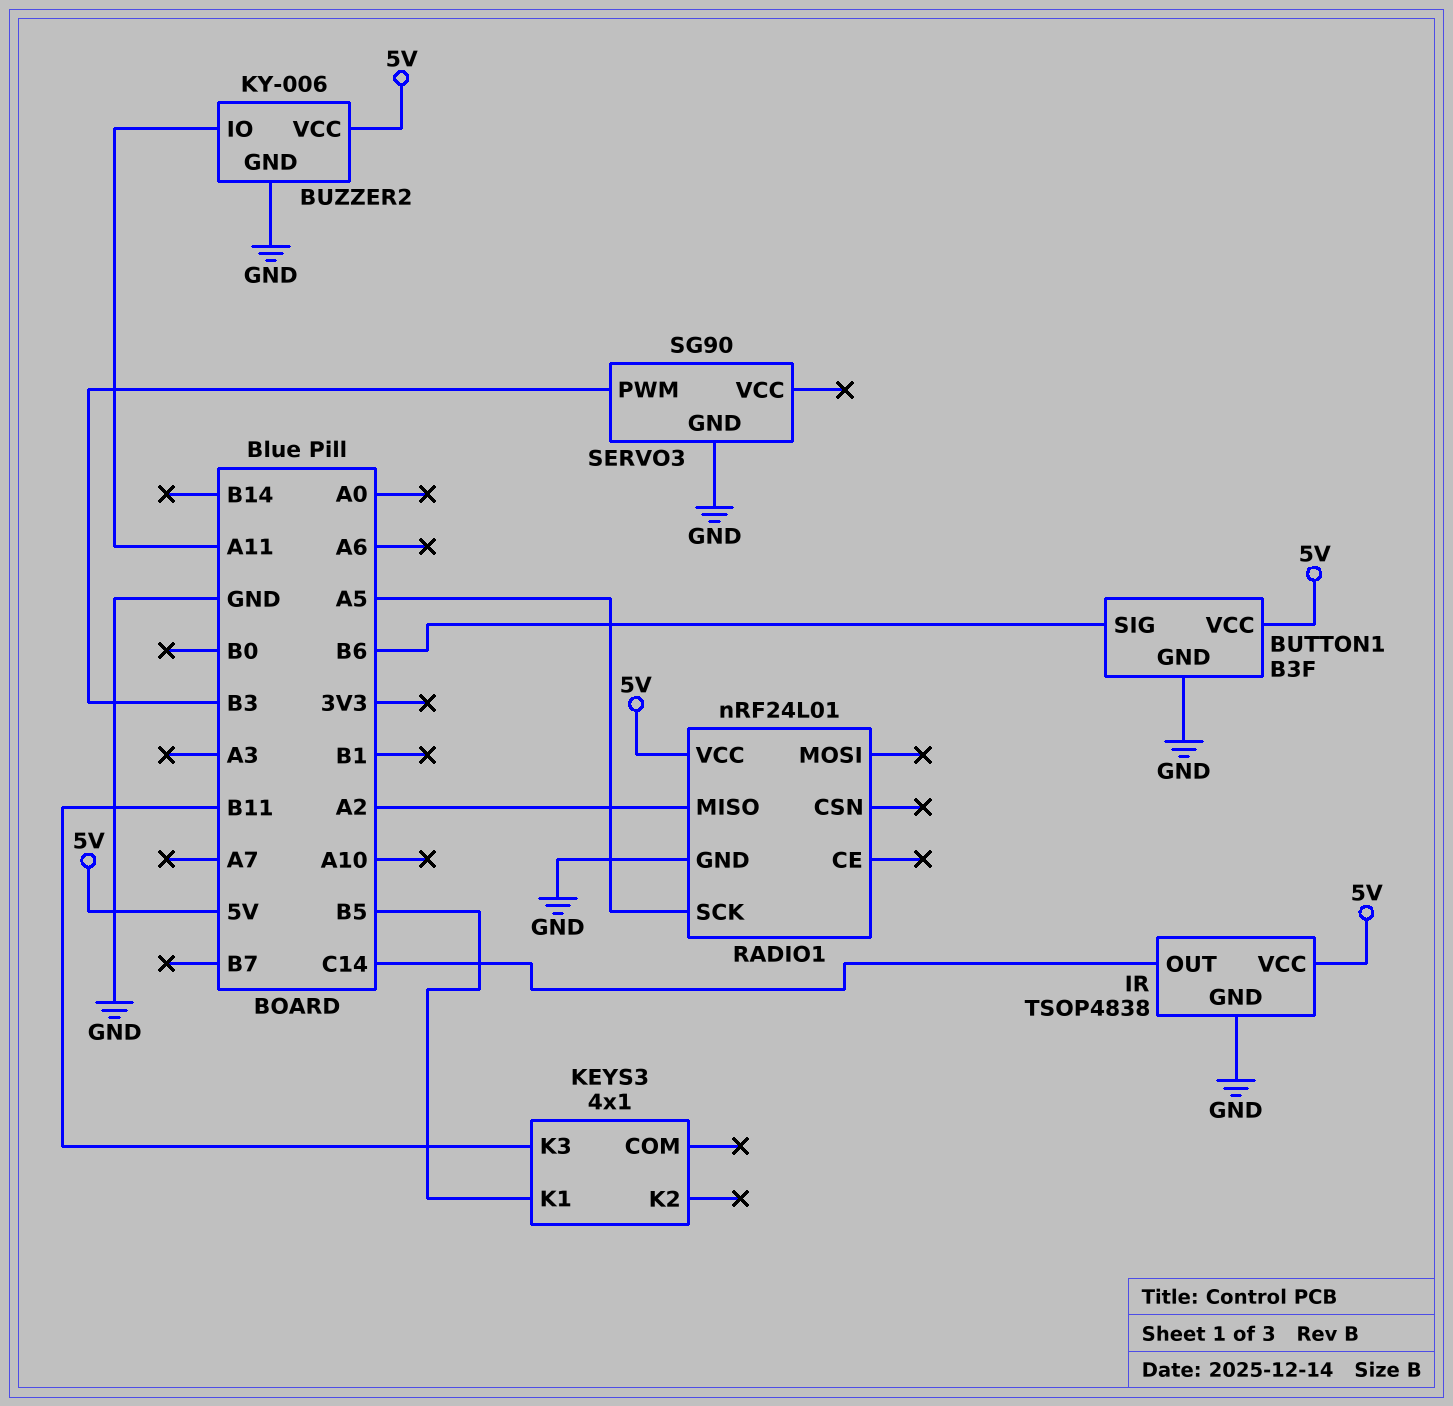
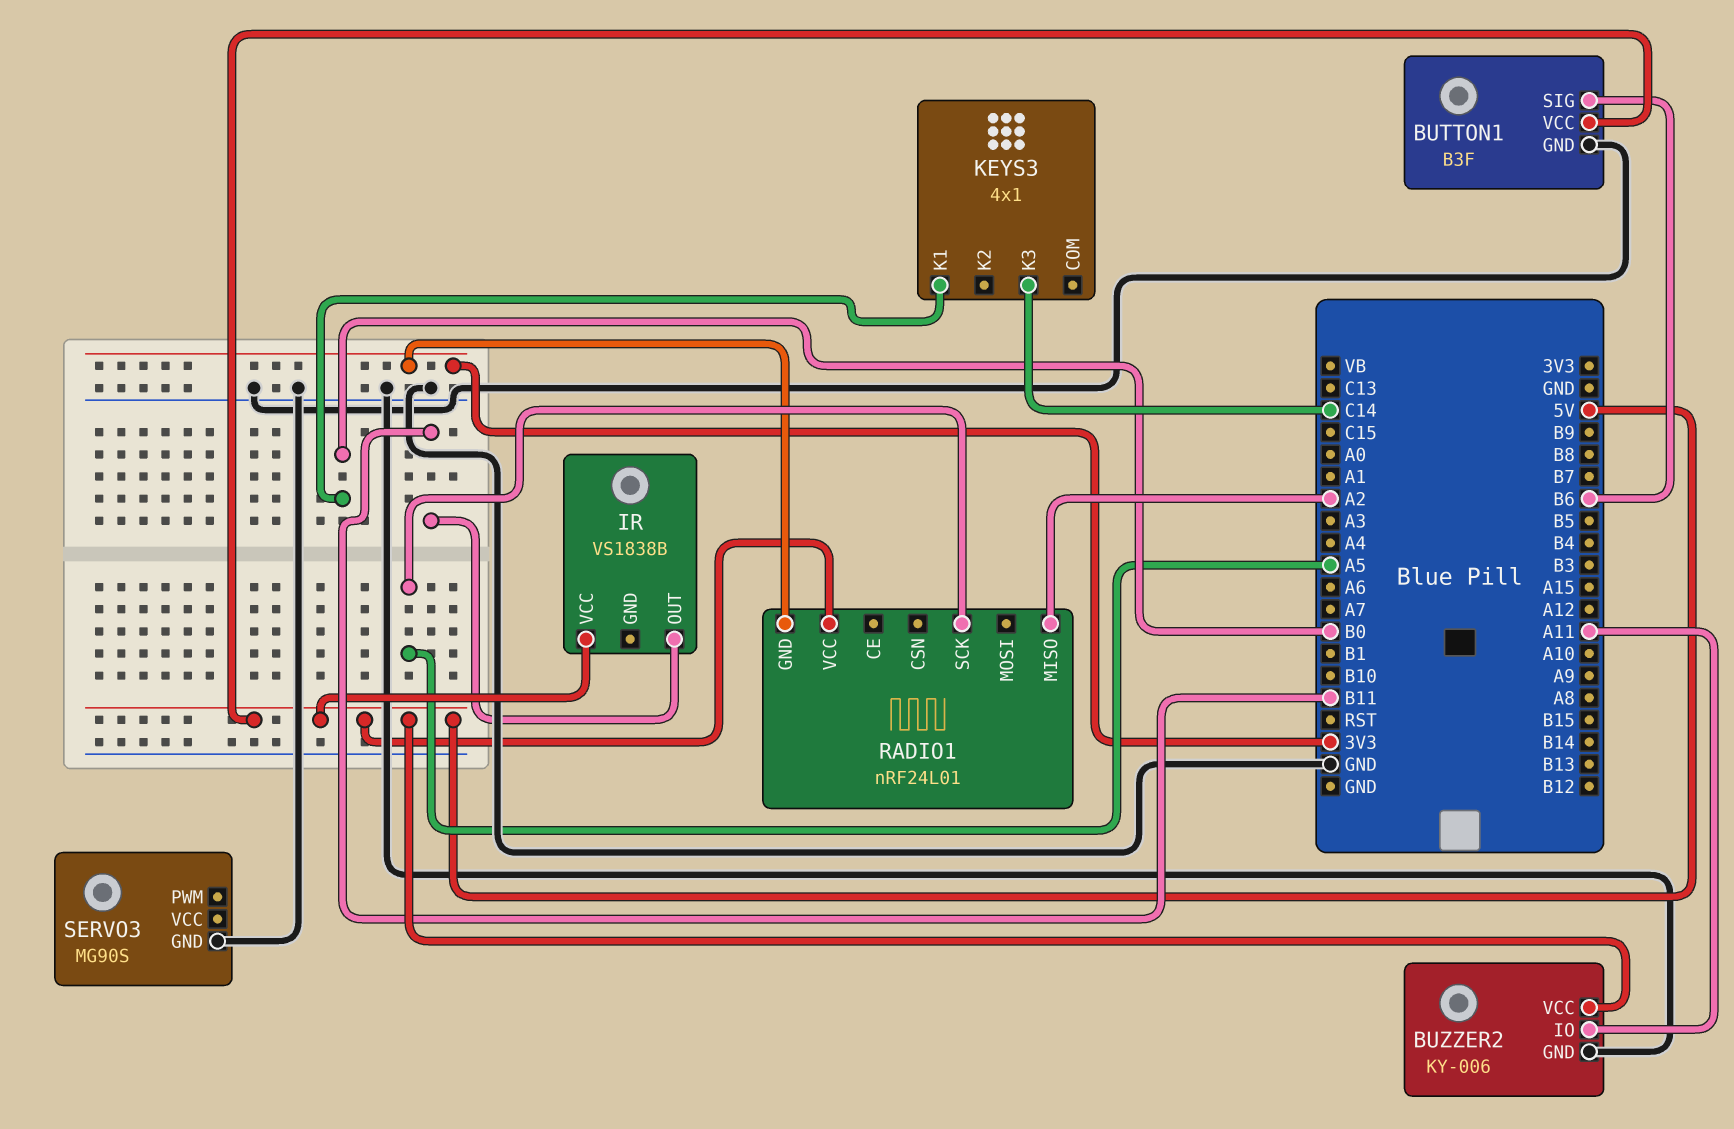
IR: TSOP4838 -> VS1838B
IR pin GND: GND -> none
IR pin OUT: C14 -> B11
KEYS3 pin K1: B5 -> B0
KEYS3 pin K3: B11 -> C14
RADIO1 pin GND: GND -> 3V3
SERVO3: SG90 -> MG90S
SERVO3 pin PWM: B3 -> none

